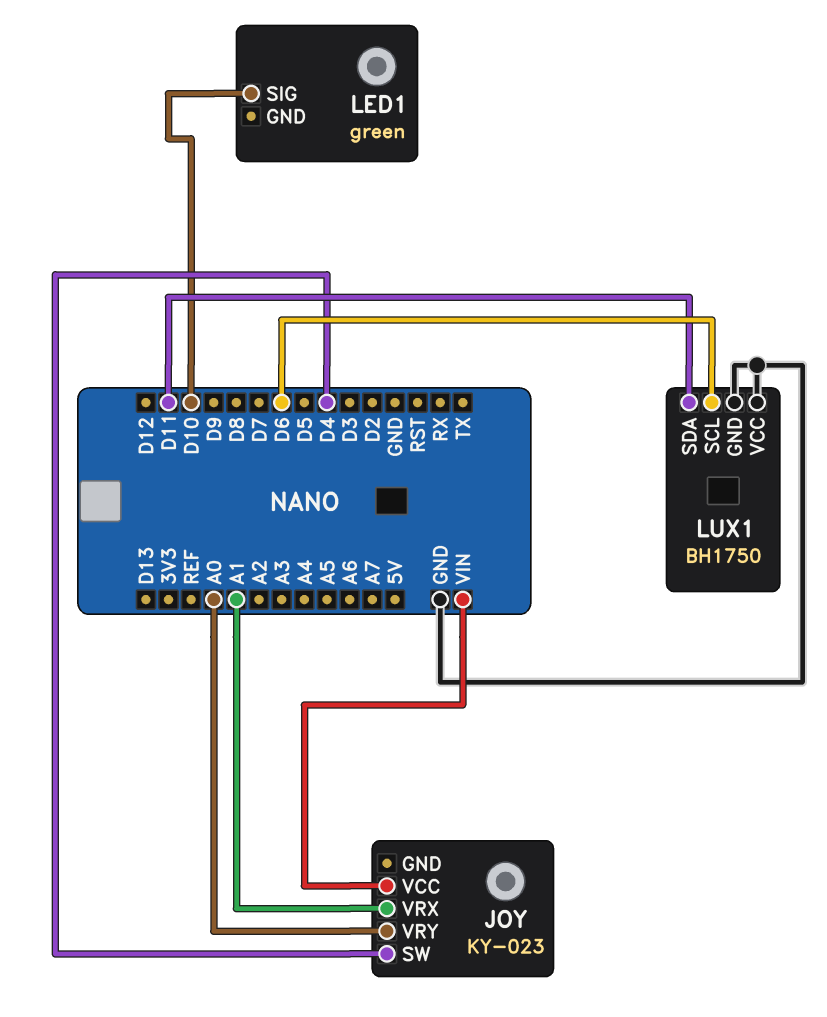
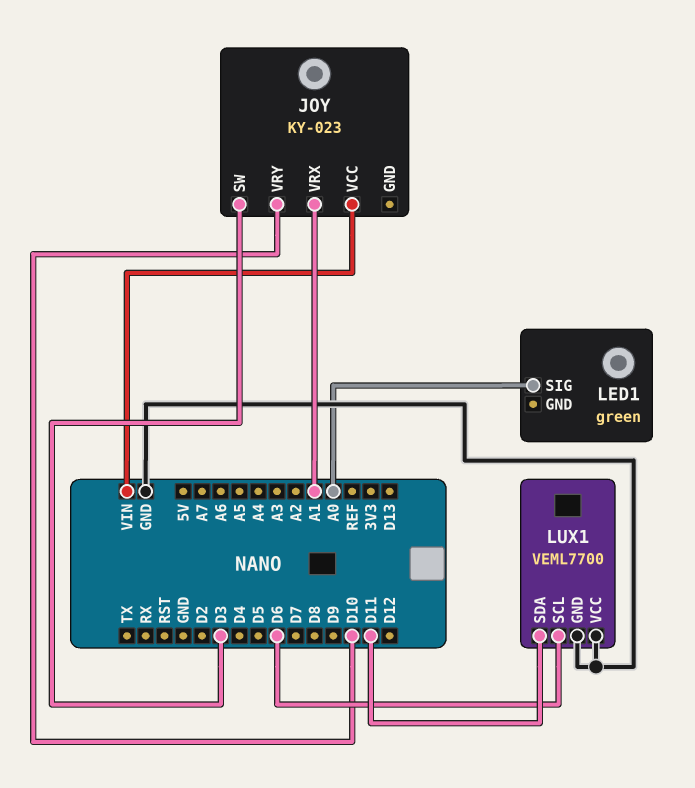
JOY pin SW: D4 -> D3
JOY pin VRY: A0 -> D10
LED1 pin SIG: D10 -> A0
LUX1: BH1750 -> VEML7700

